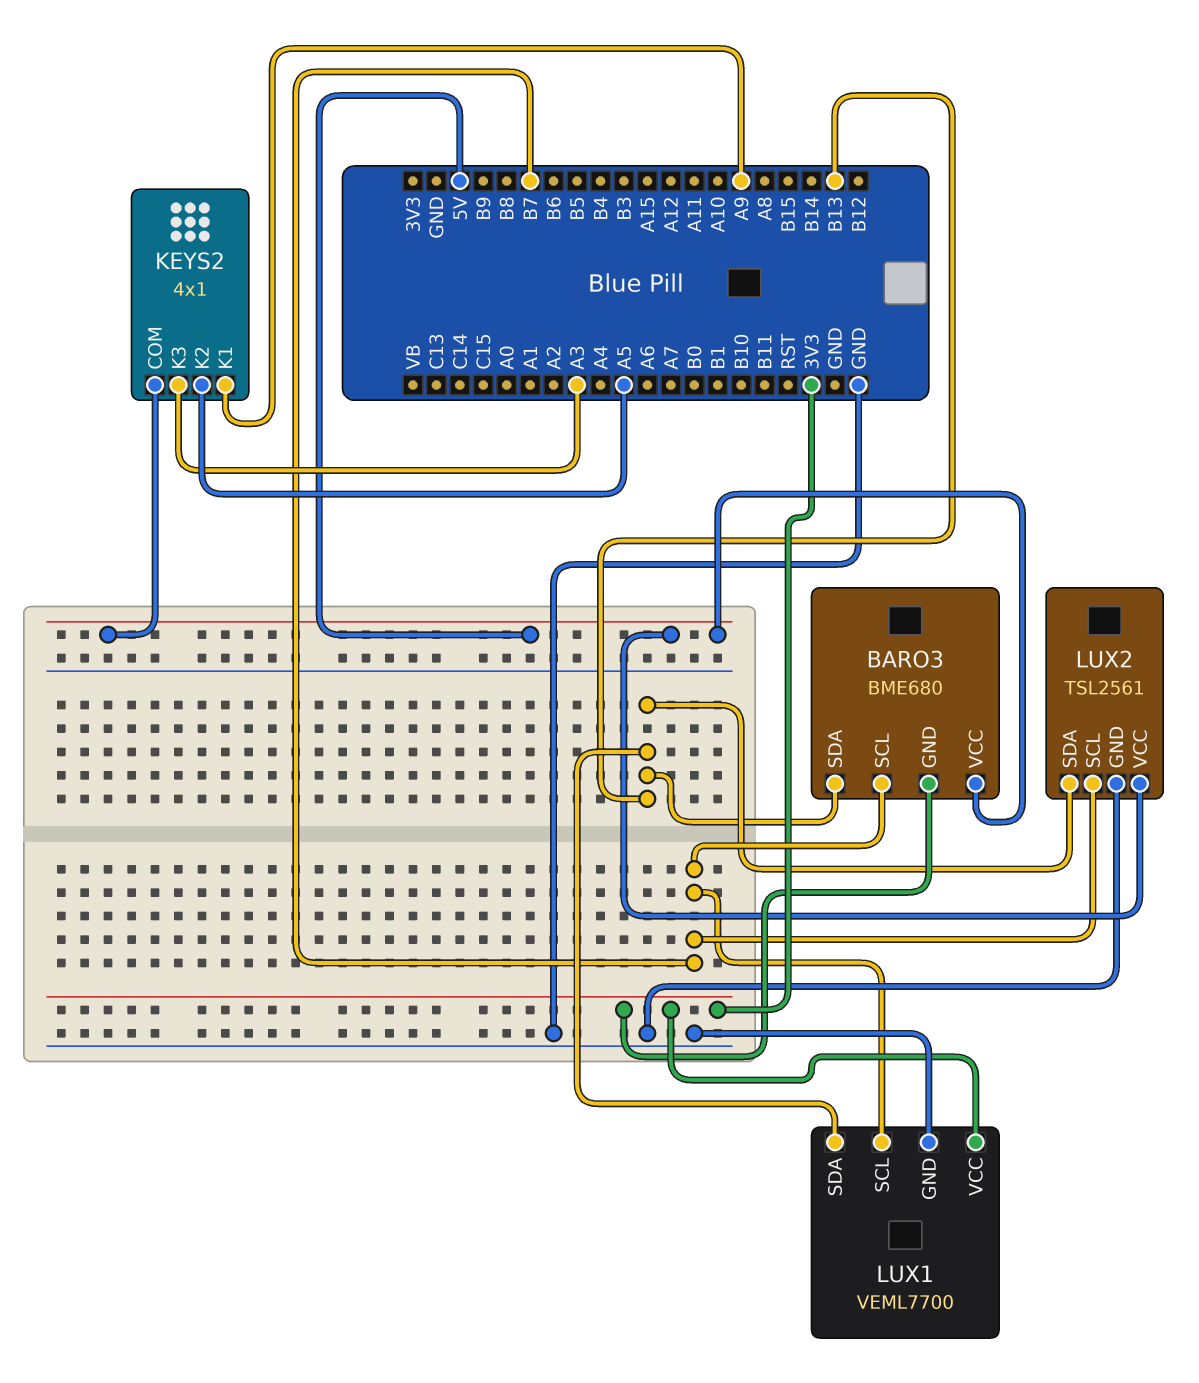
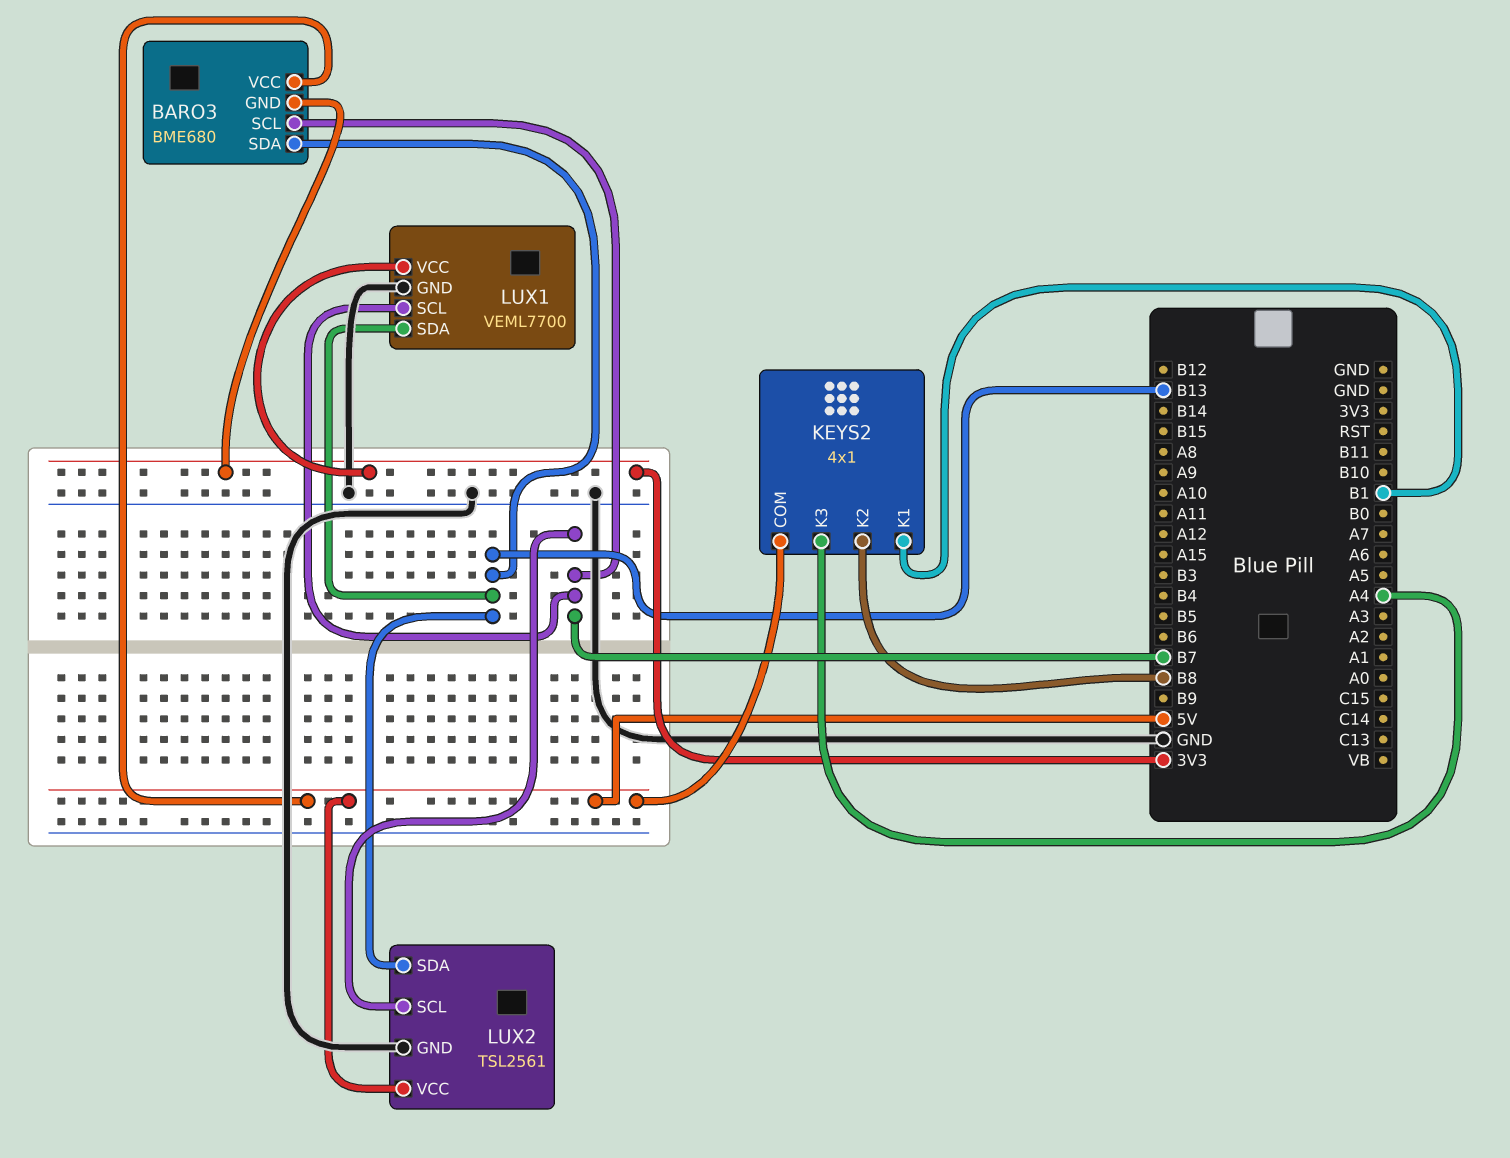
KEYS2 pin K1: A9 -> B1
KEYS2 pin K2: A5 -> B8
KEYS2 pin K3: A3 -> A4

